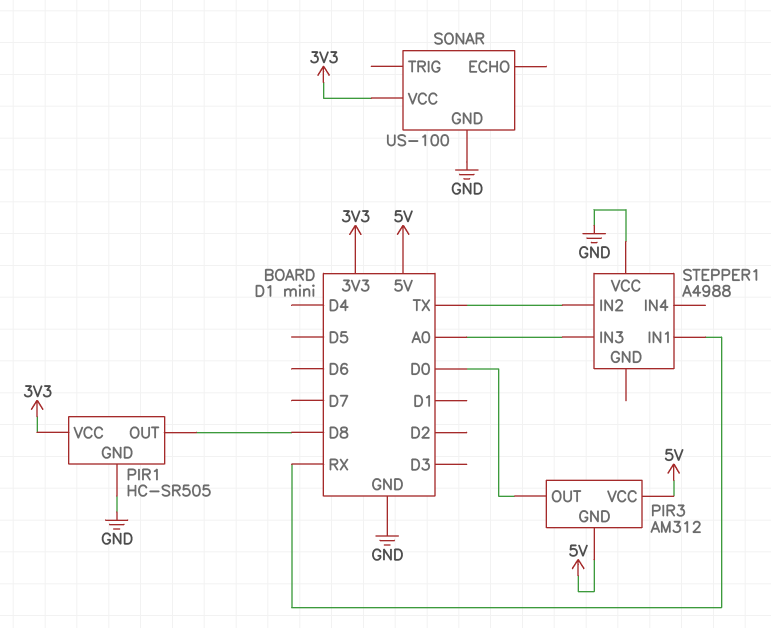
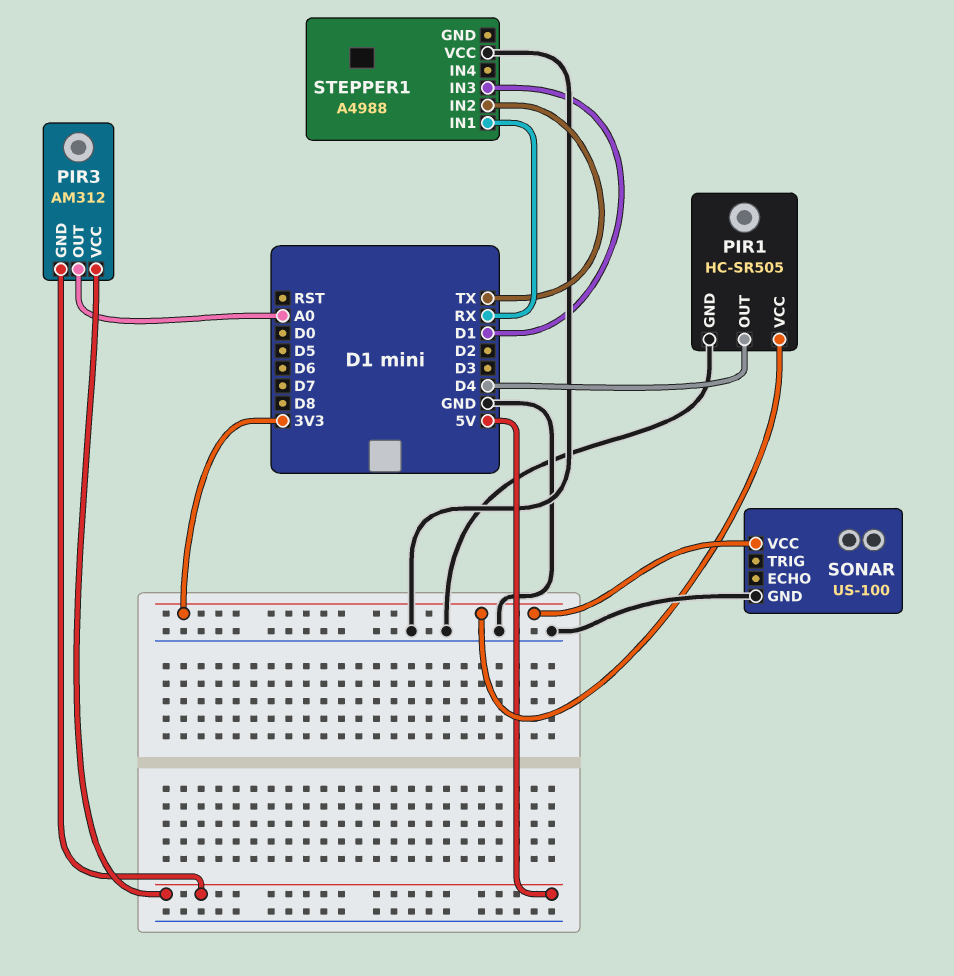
PIR1 pin OUT: D8 -> D4
PIR3 pin OUT: D0 -> A0
STEPPER1 pin IN3: A0 -> D1

